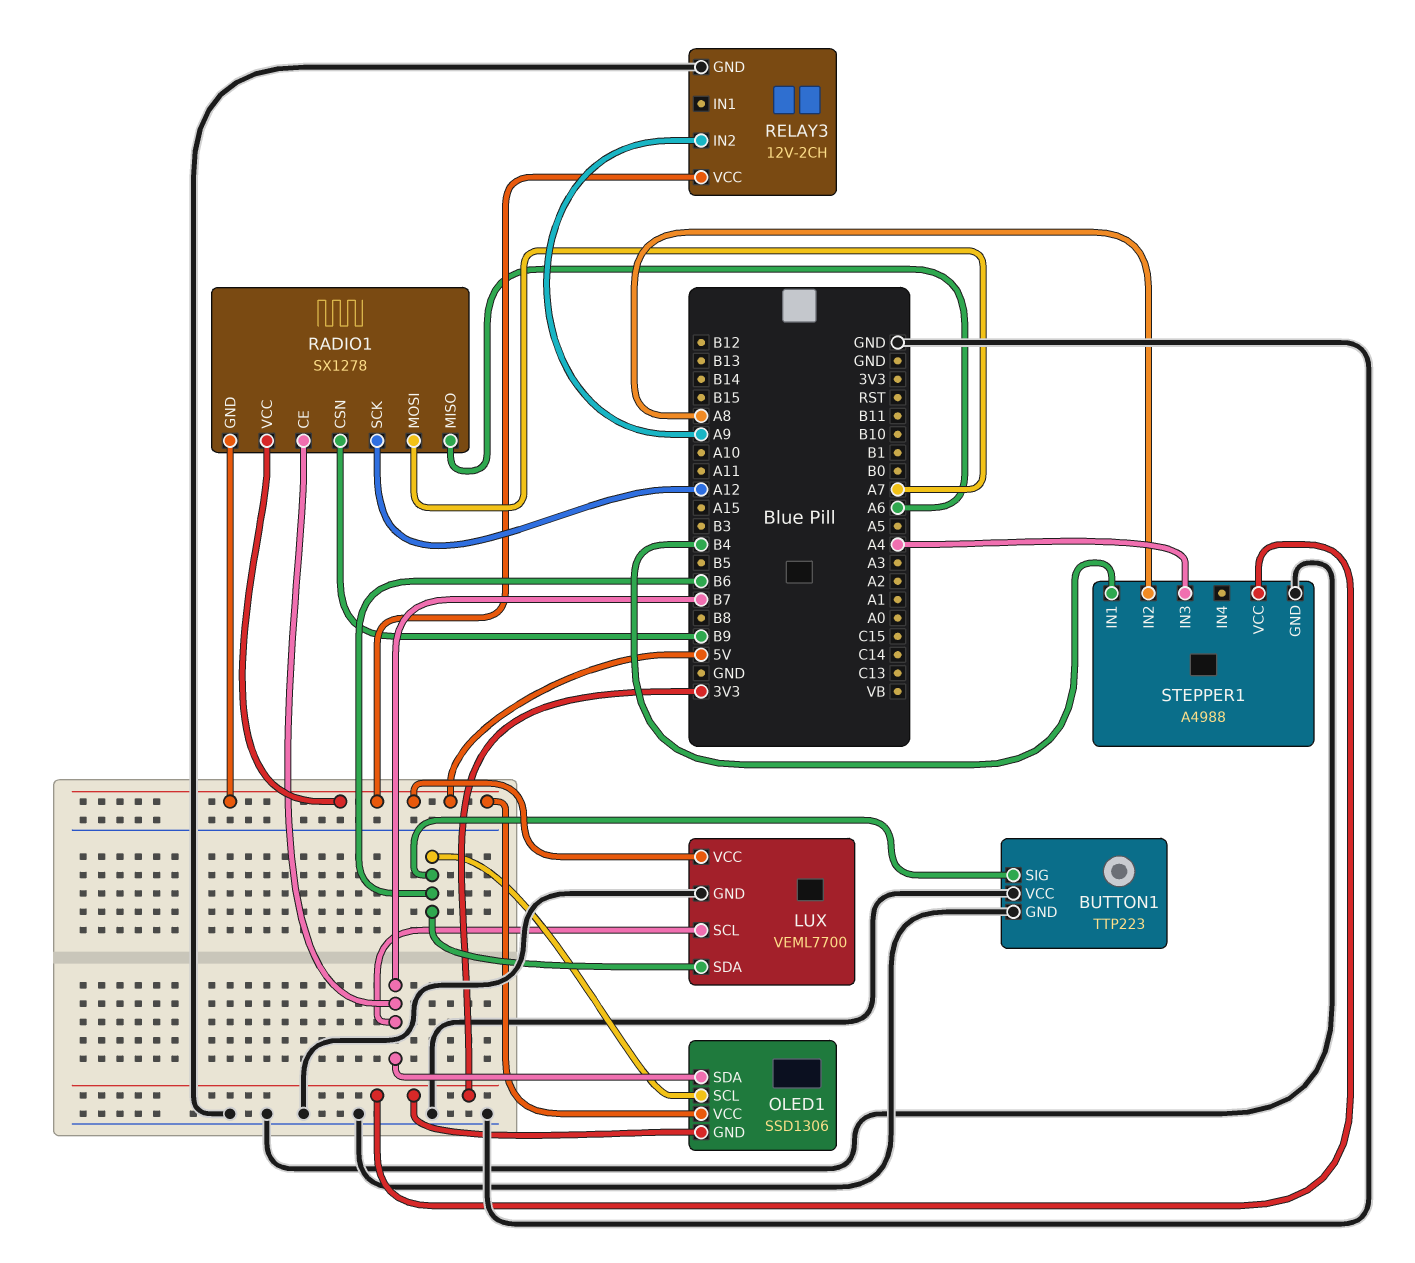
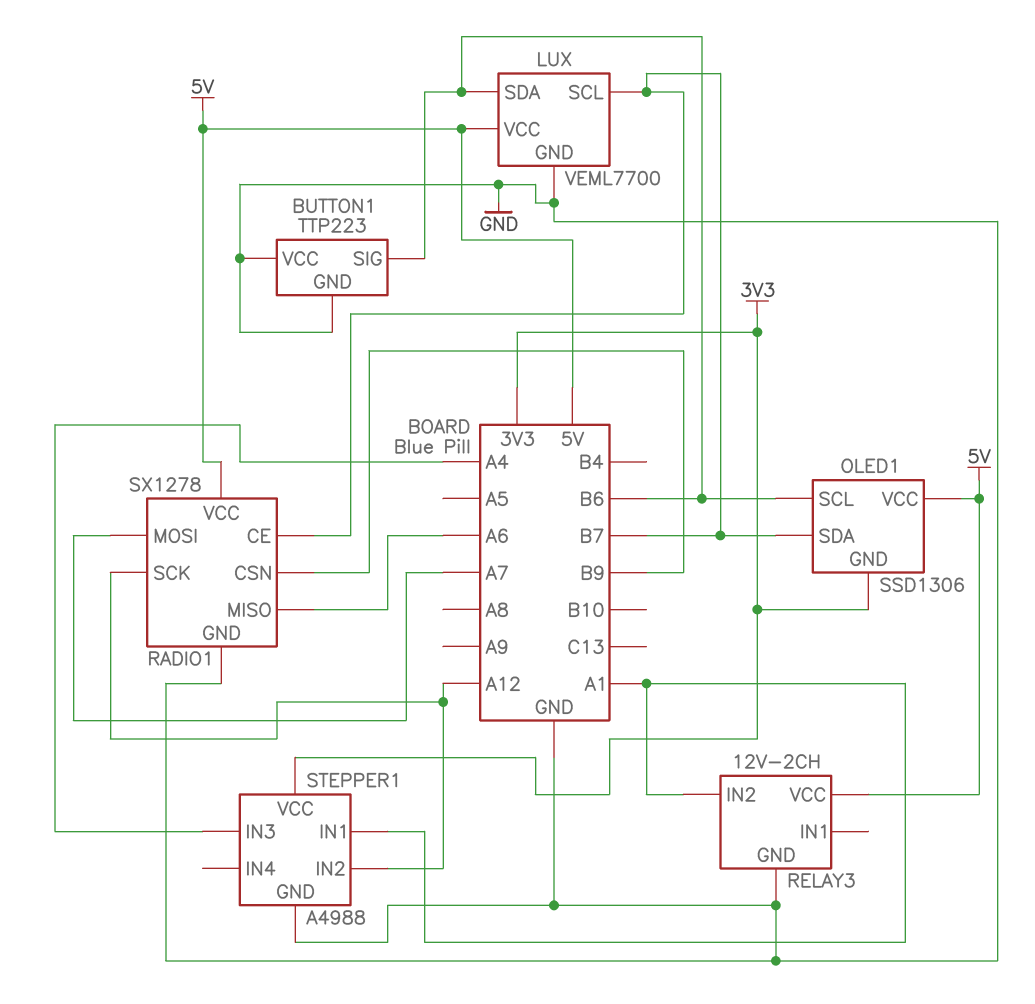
RADIO1 pin GND: 5V -> GND
RELAY3 pin IN2: A9 -> A1
STEPPER1 pin IN1: B4 -> A1
STEPPER1 pin IN2: A8 -> A12

